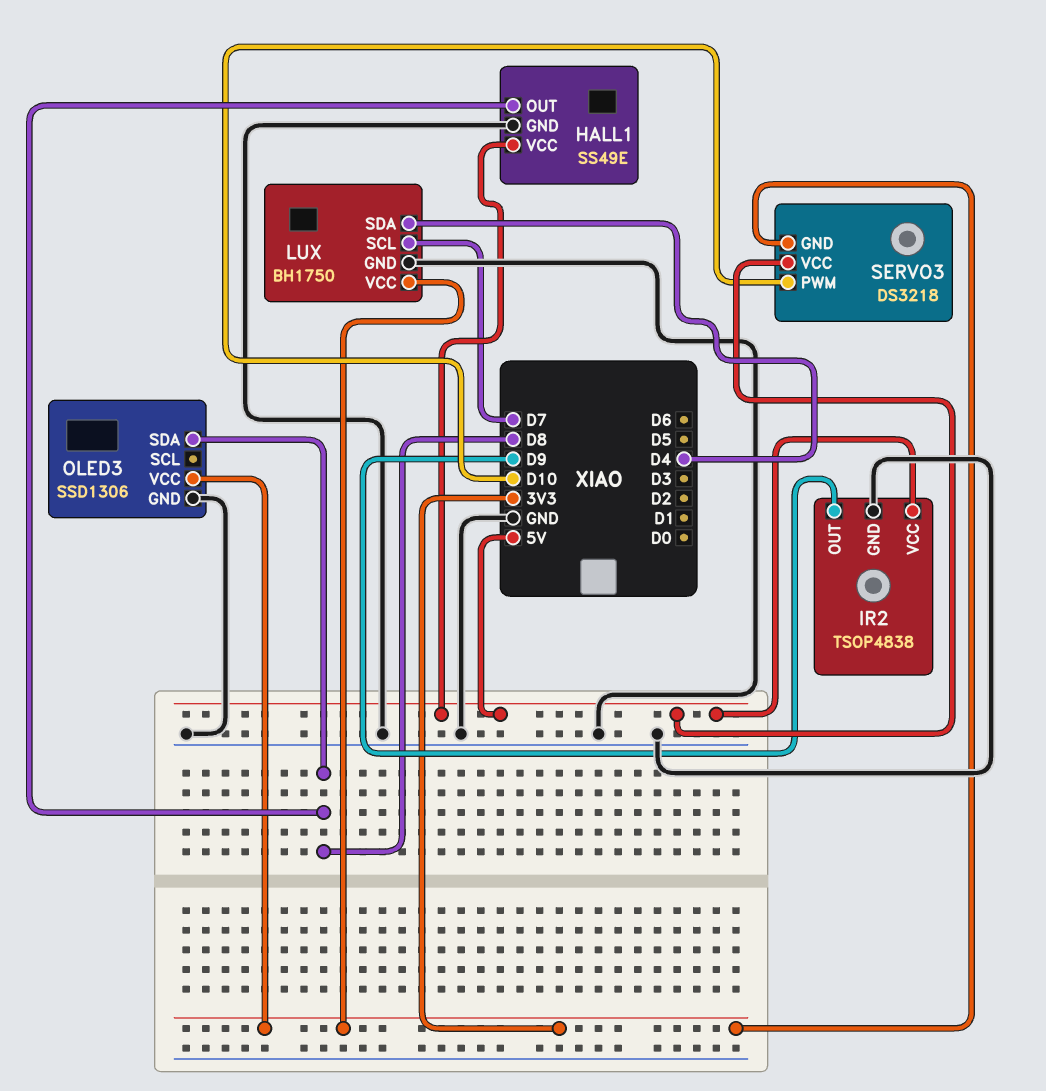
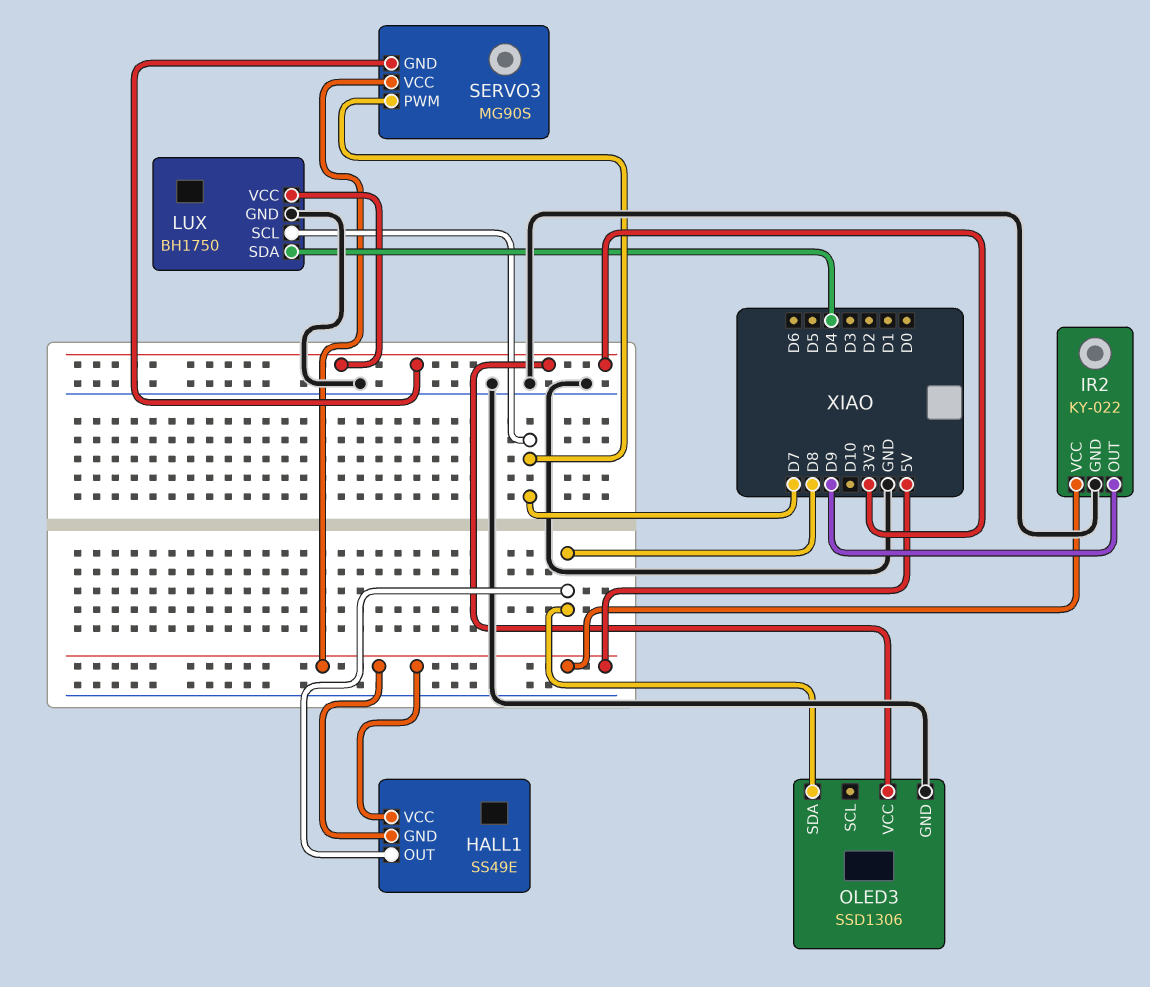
HALL1 pin GND: GND -> 5V
IR2: TSOP4838 -> KY-022
SERVO3: DS3218 -> MG90S
SERVO3 pin PWM: D10 -> D7

